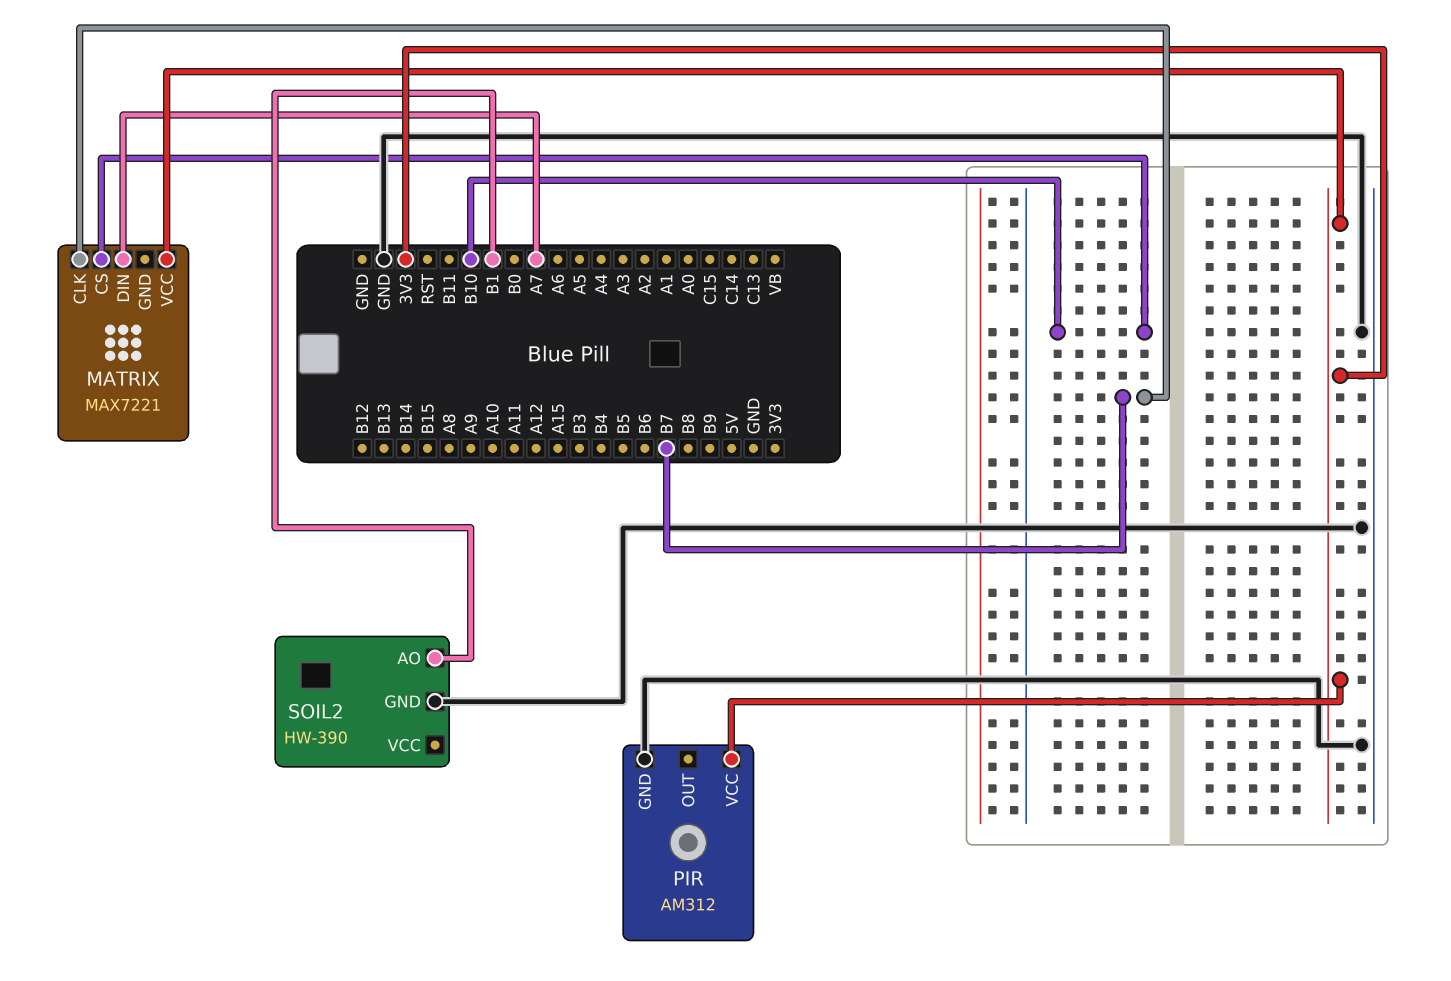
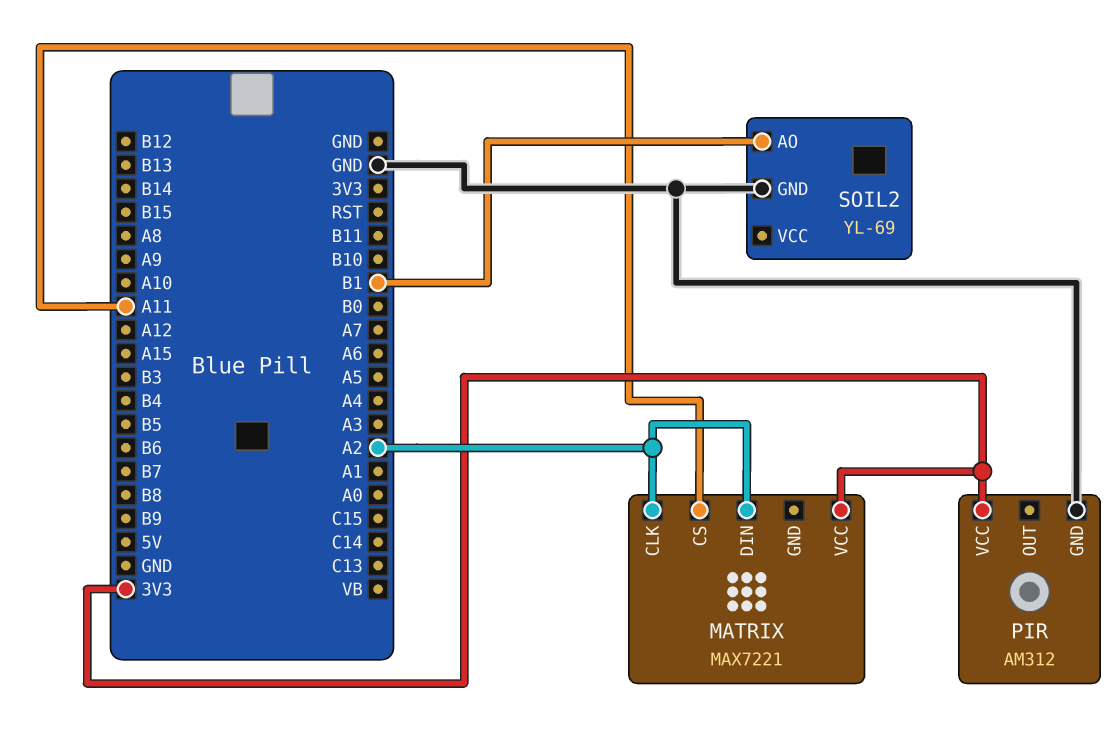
MATRIX pin CLK: B7 -> A2
MATRIX pin CS: B10 -> A11
MATRIX pin DIN: A7 -> A2
SOIL2: HW-390 -> YL-69

